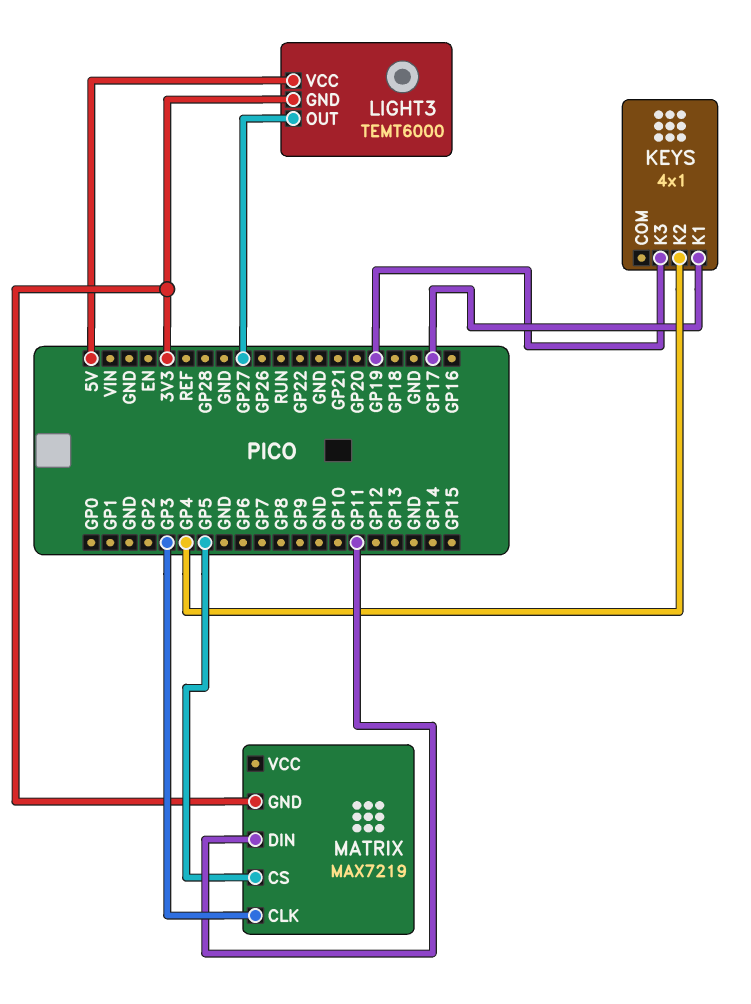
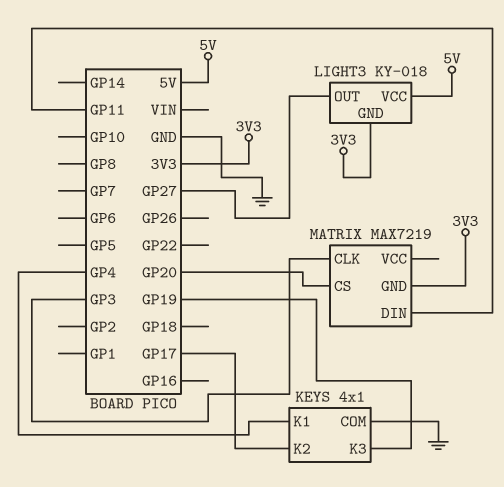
KEYS pin COM: none -> GND
KEYS pin K1: GP17 -> GP4
KEYS pin K2: GP4 -> GP17
LIGHT3: TEMT6000 -> KY-018
MATRIX pin CS: GP5 -> GP20

